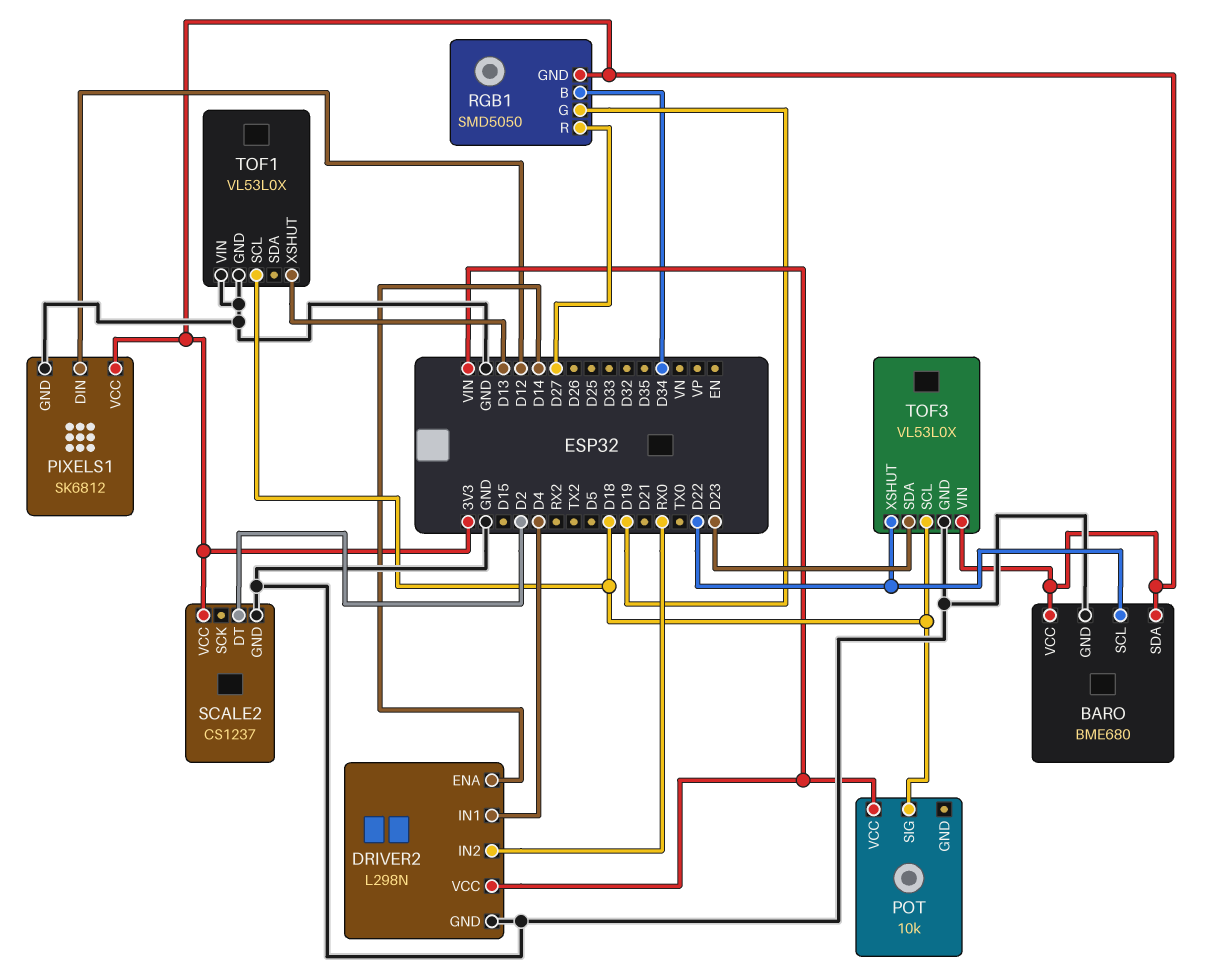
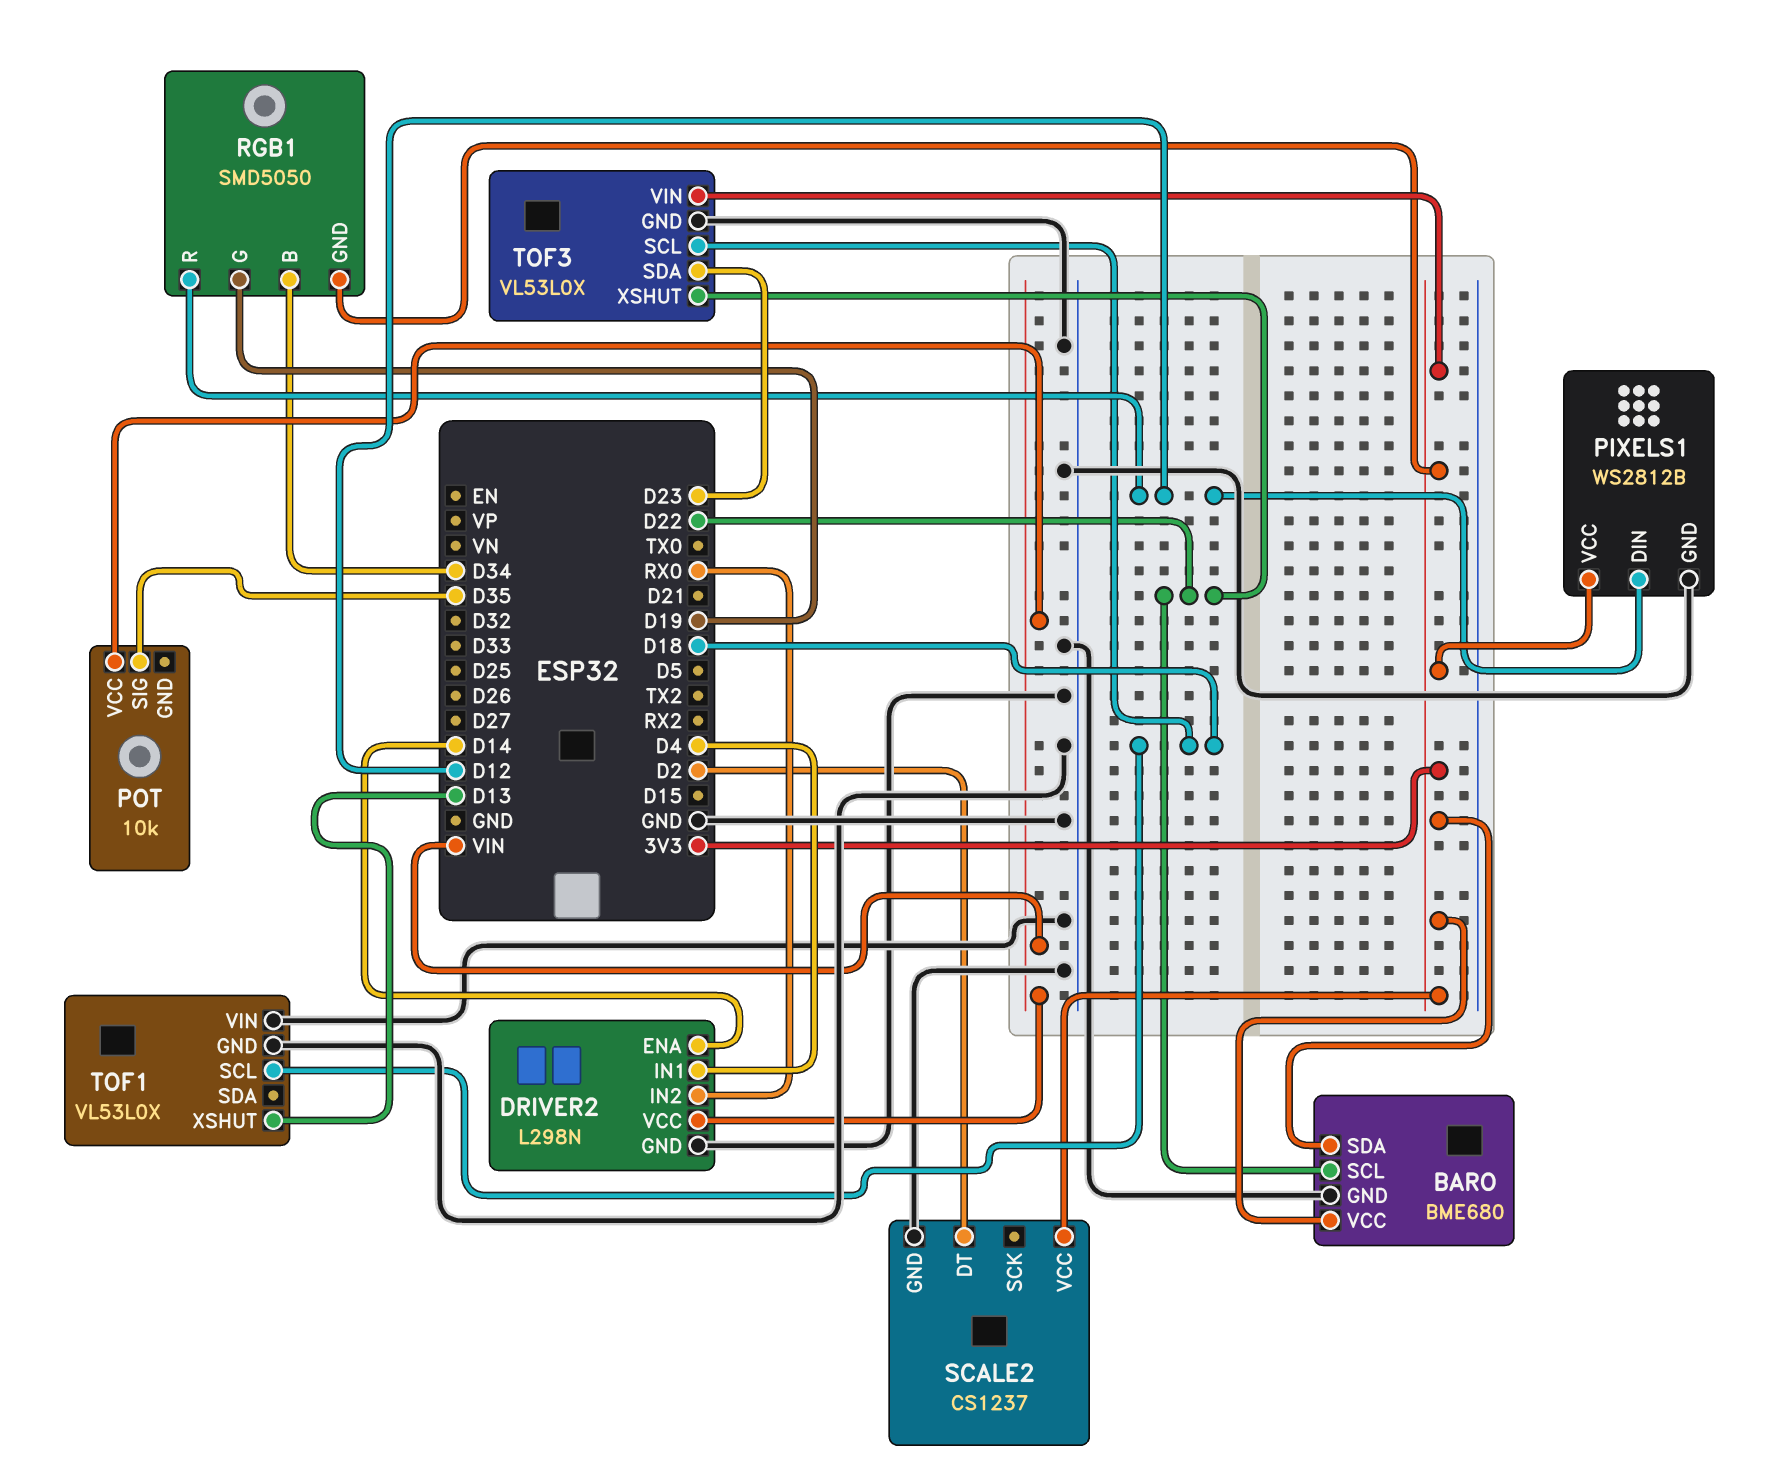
PIXELS1: SK6812 -> WS2812B
POT pin SIG: D18 -> D35
RGB1 pin R: D27 -> D12

